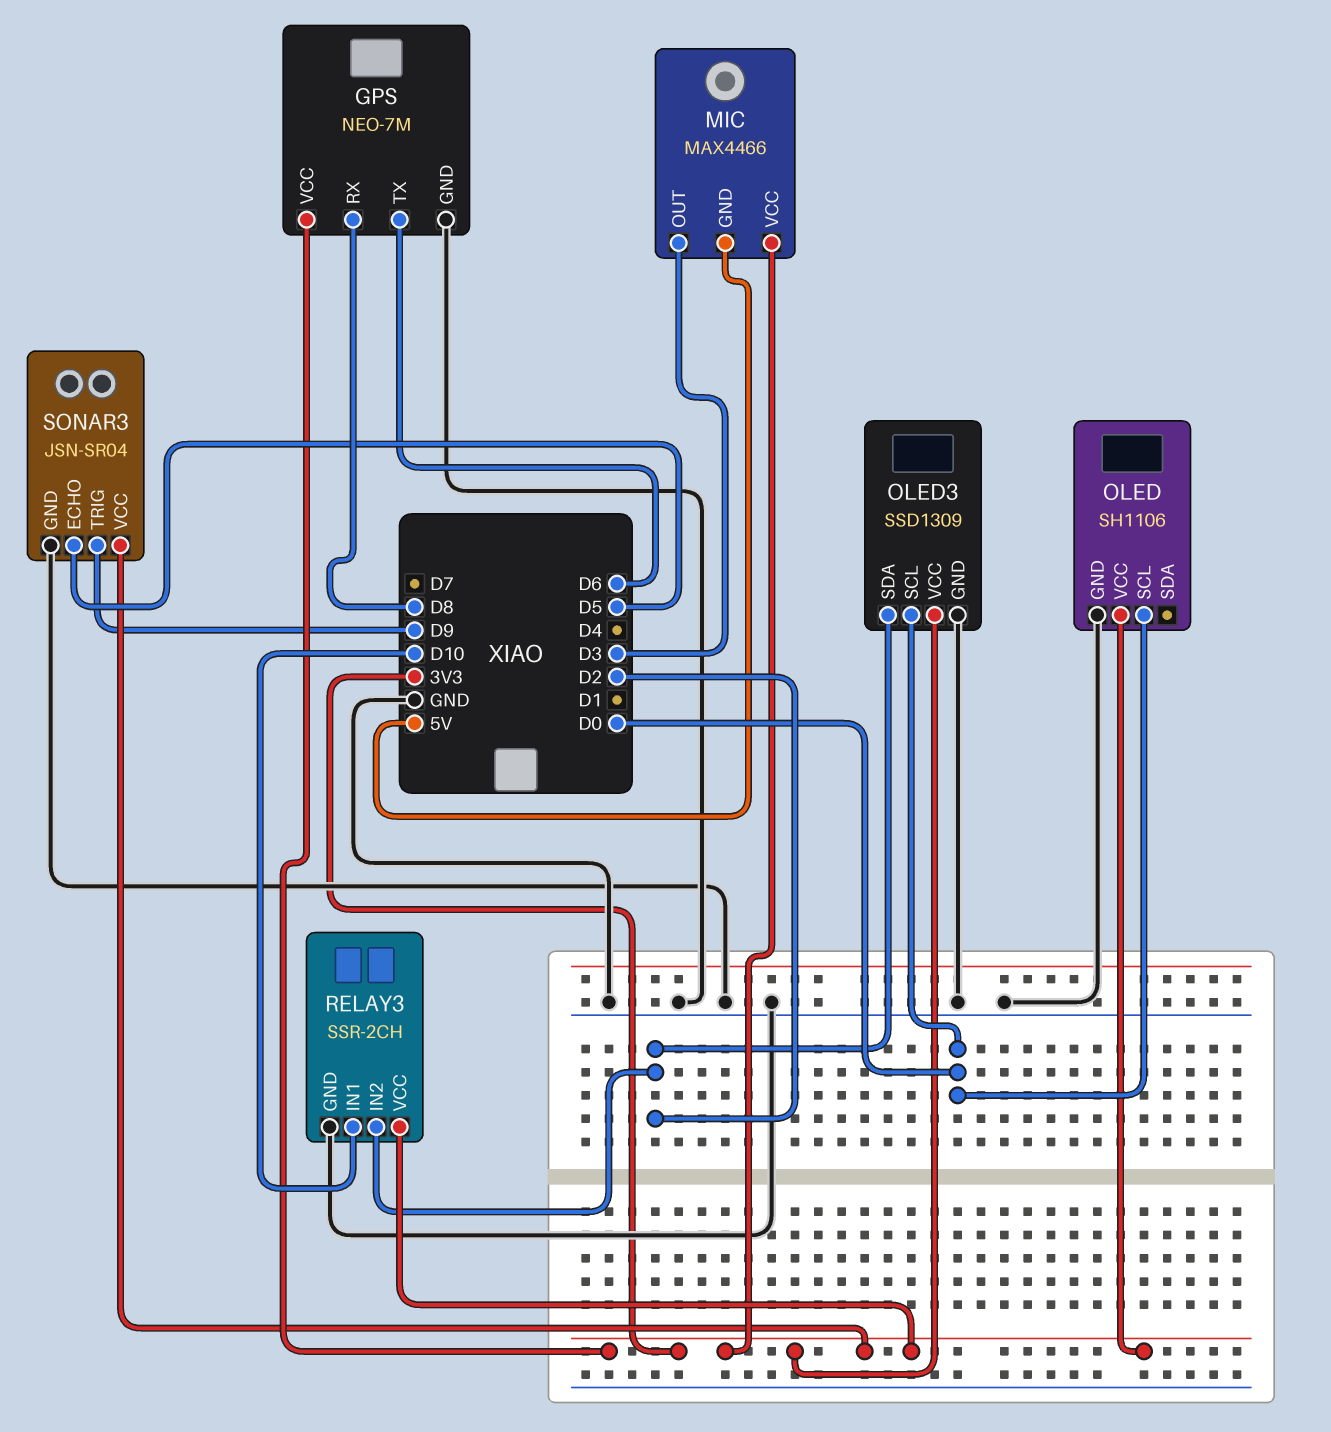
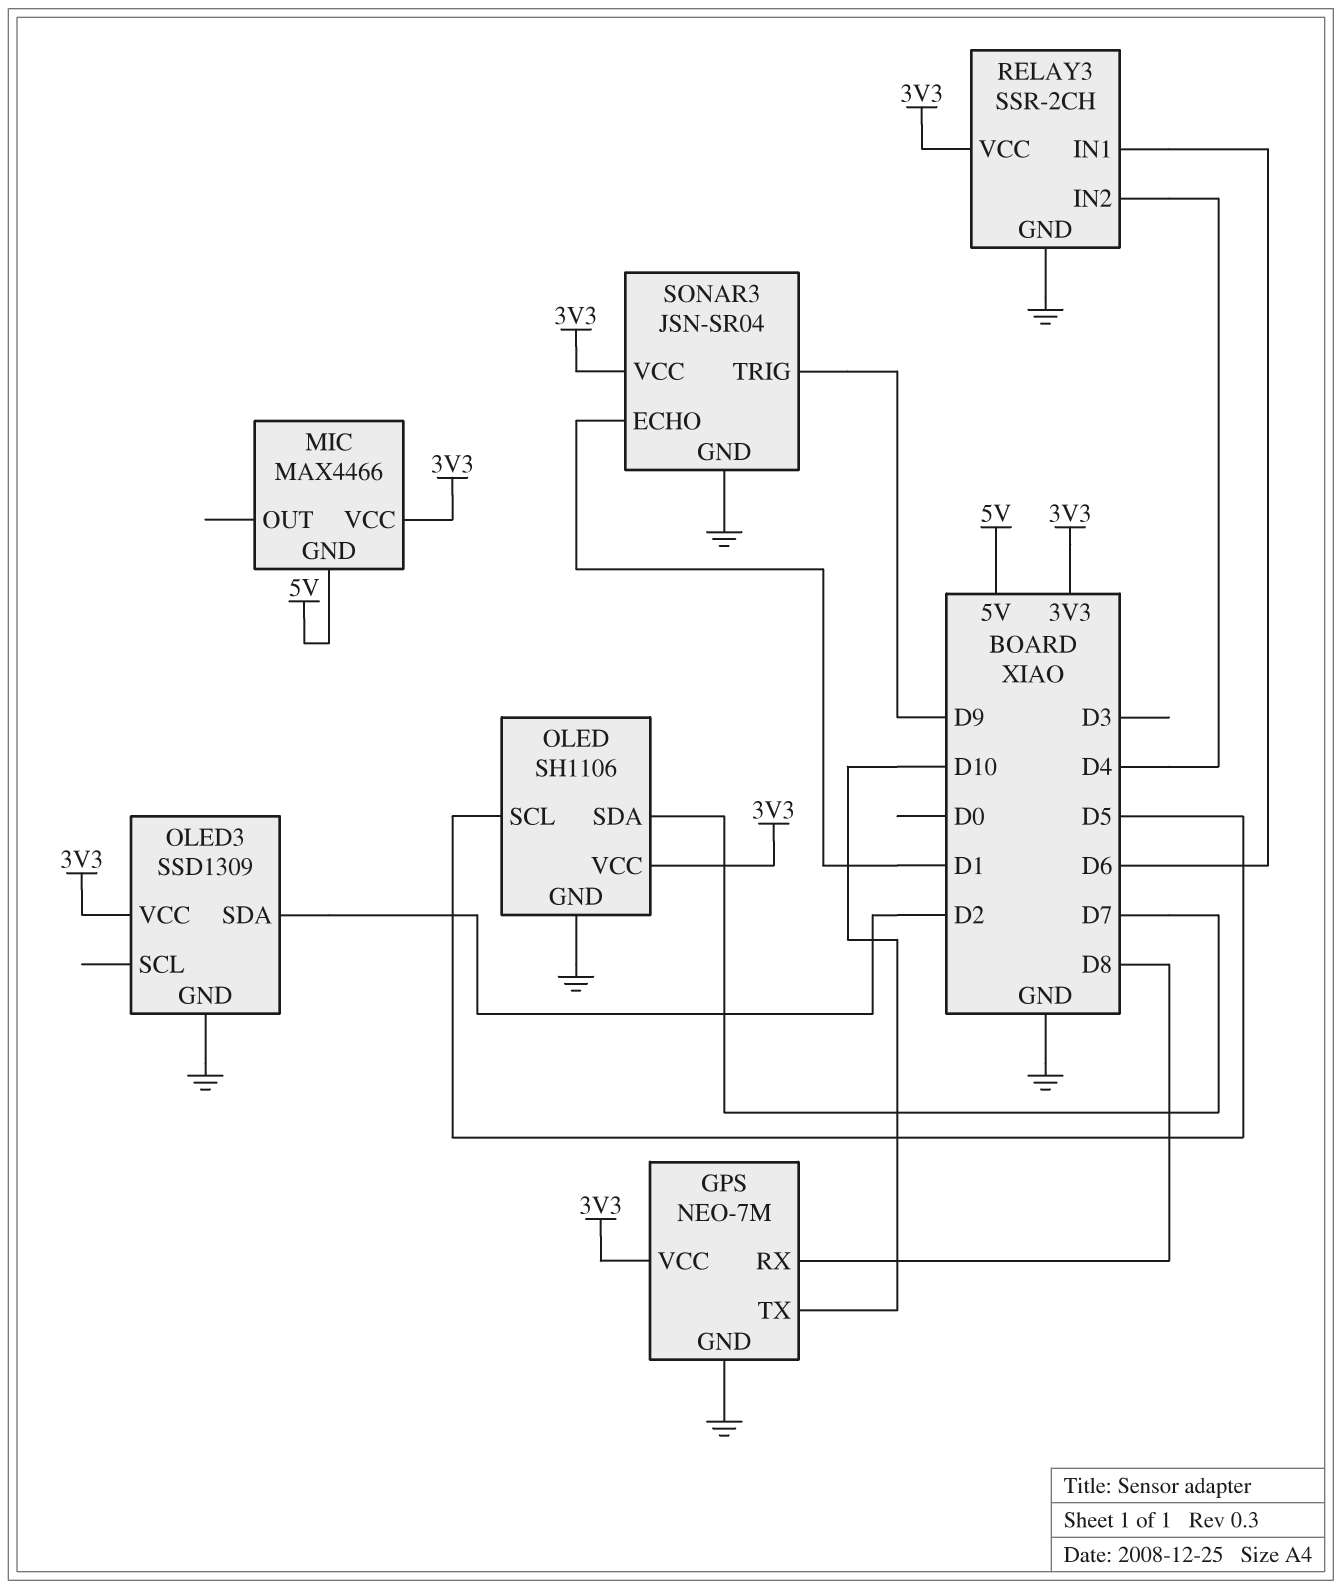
GPS pin TX: D6 -> D10
MIC pin OUT: D3 -> none
OLED pin SCL: D0 -> D5
OLED pin SDA: none -> D7
OLED3 pin SCL: D0 -> none
RELAY3 pin IN1: D10 -> D6
RELAY3 pin IN2: D2 -> D4
SONAR3 pin ECHO: D5 -> D1

